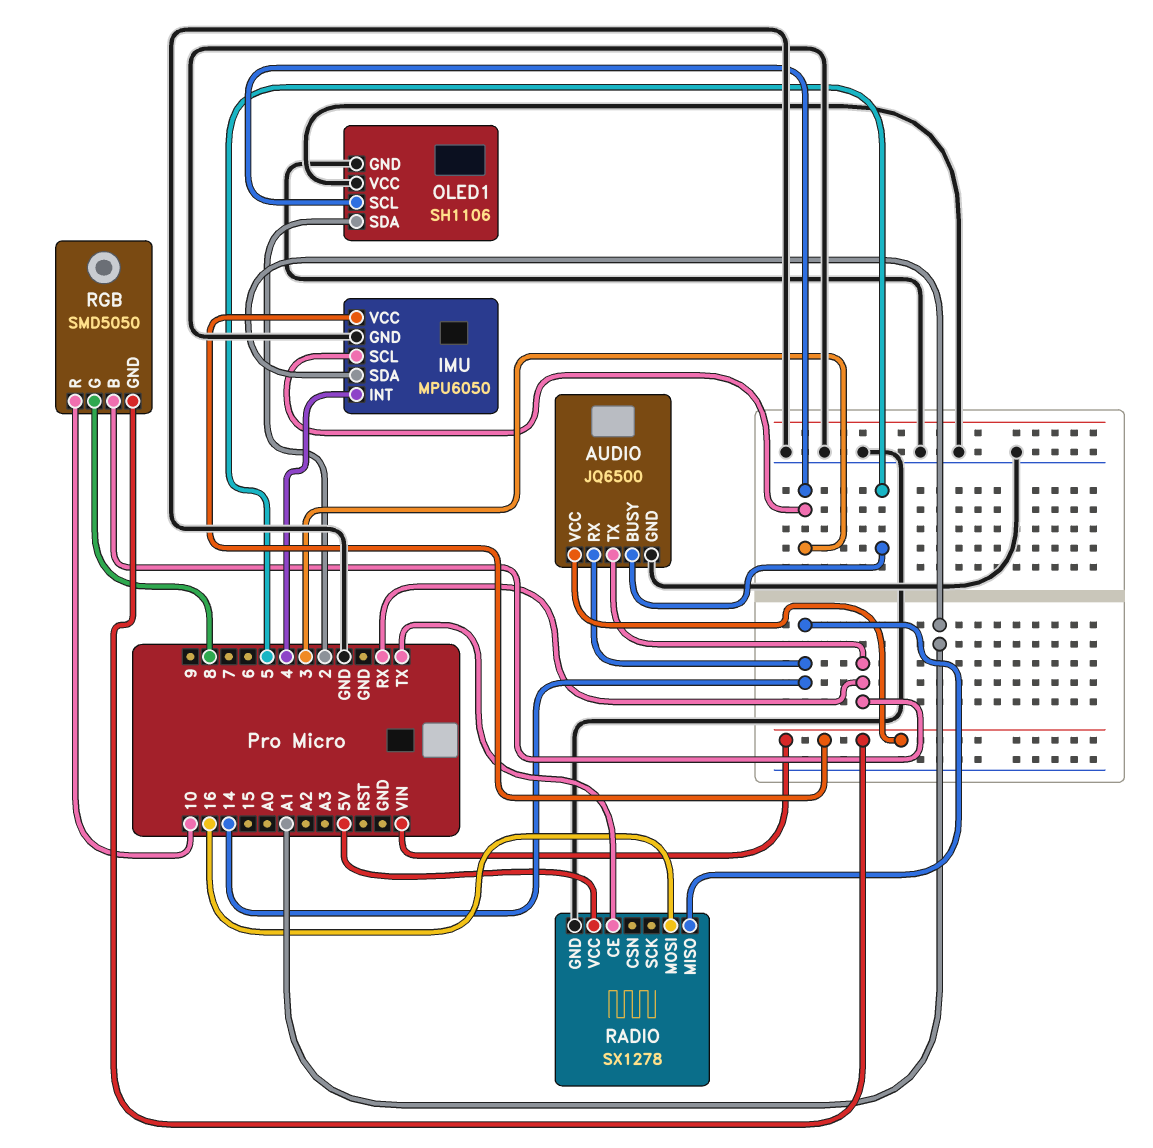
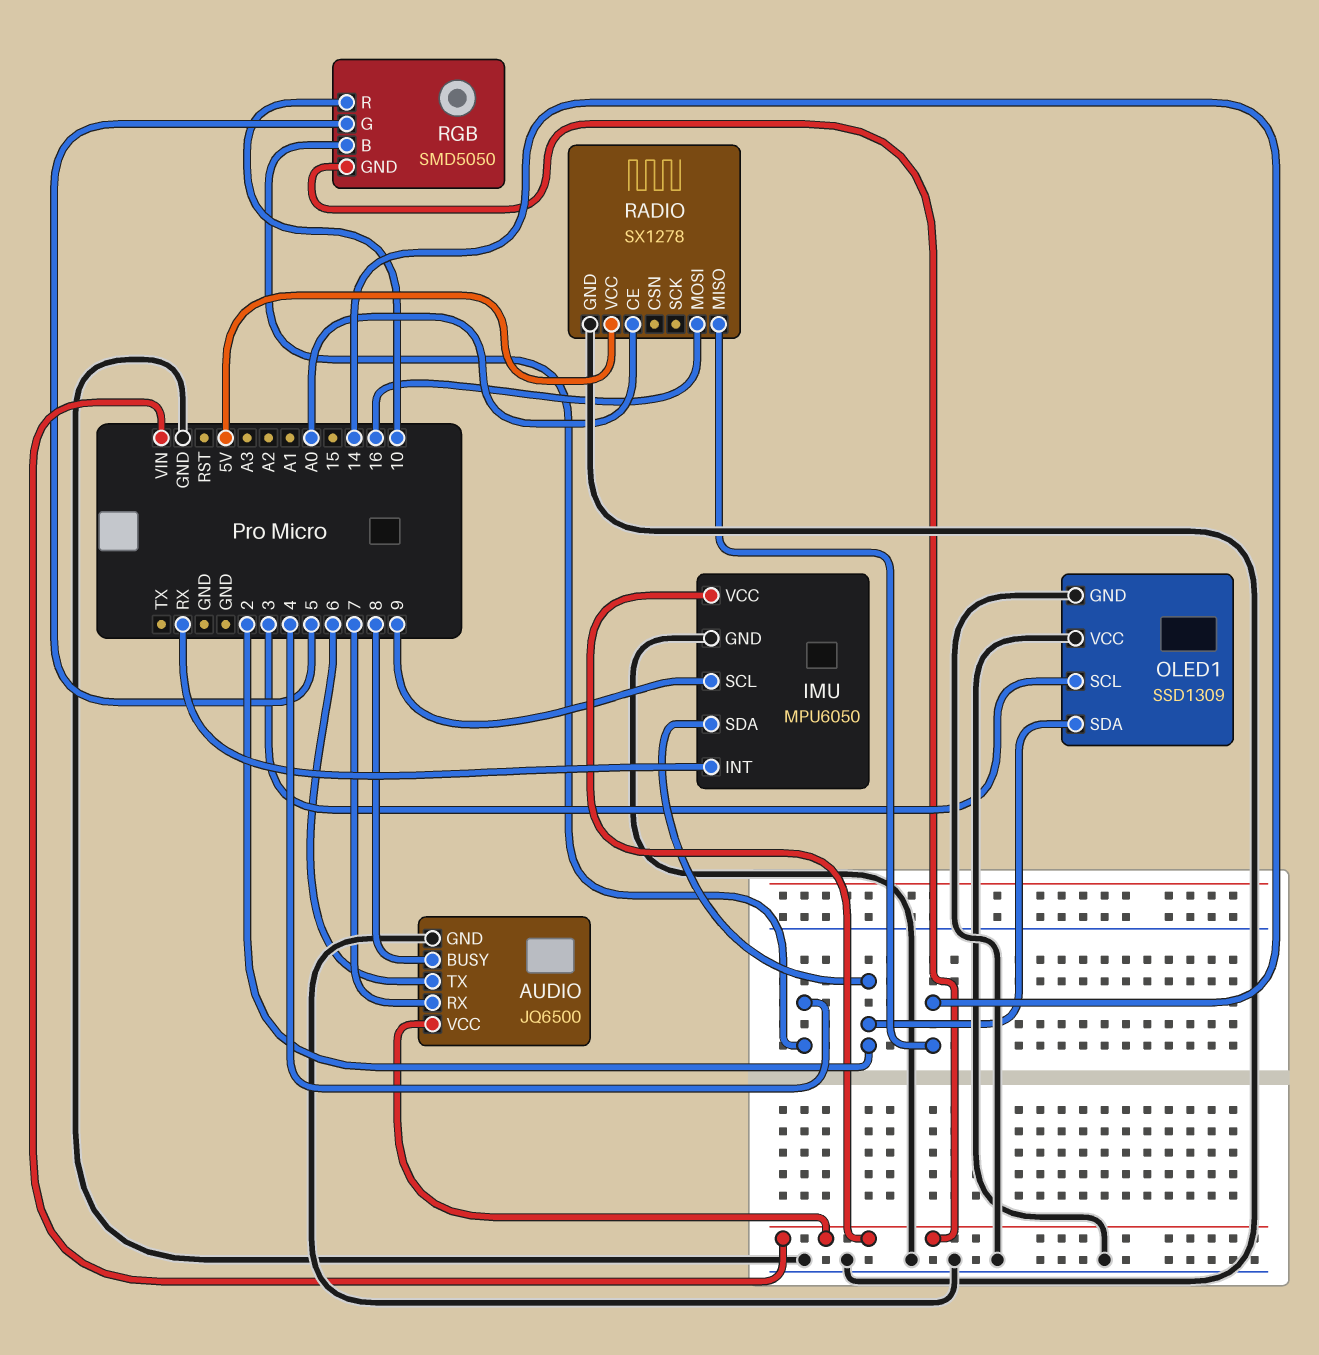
AUDIO pin BUSY: 5 -> 8
AUDIO pin RX: 14 -> 7
AUDIO pin TX: RX -> 6
IMU pin INT: 4 -> RX
IMU pin SCL: 3 -> 9
IMU pin SDA: A1 -> 2
OLED1: SH1106 -> SSD1309
RADIO pin CE: TX -> A0
RGB pin B: RX -> 4
RGB pin G: 8 -> 5

